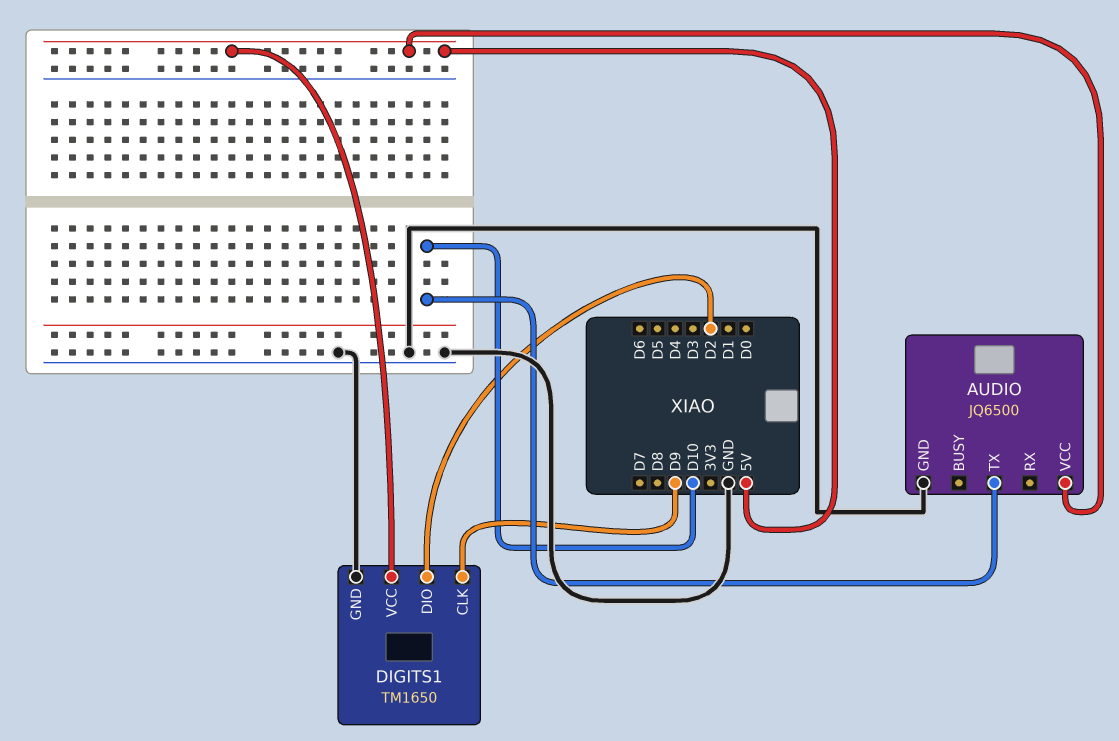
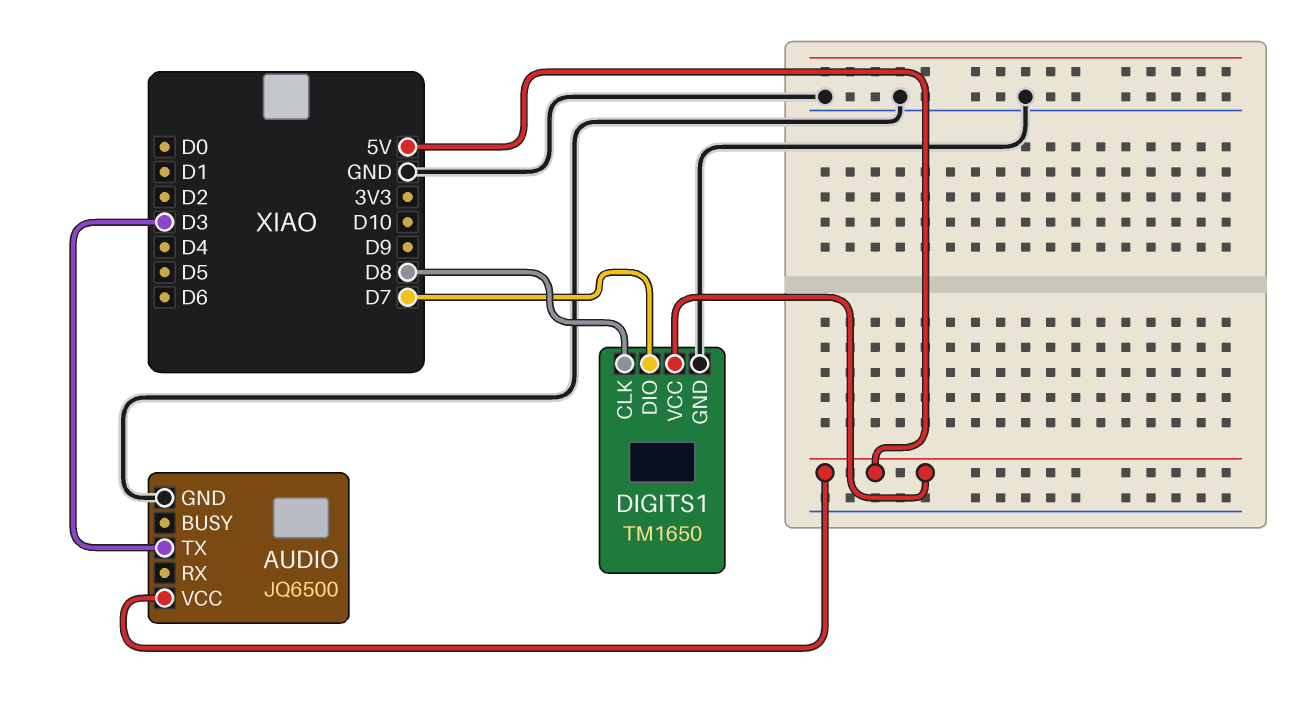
AUDIO pin TX: D10 -> D3
DIGITS1 pin CLK: D9 -> D8
DIGITS1 pin DIO: D2 -> D7

